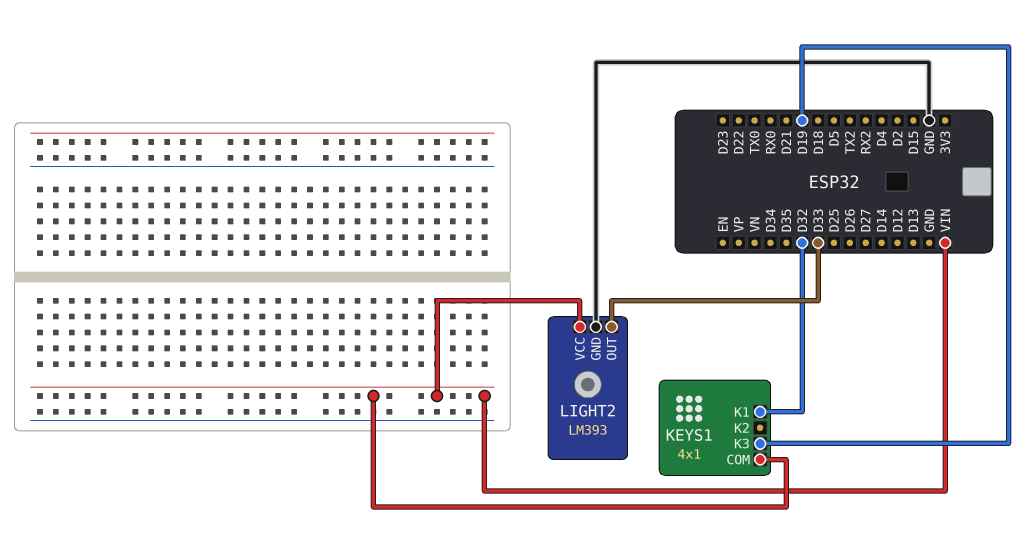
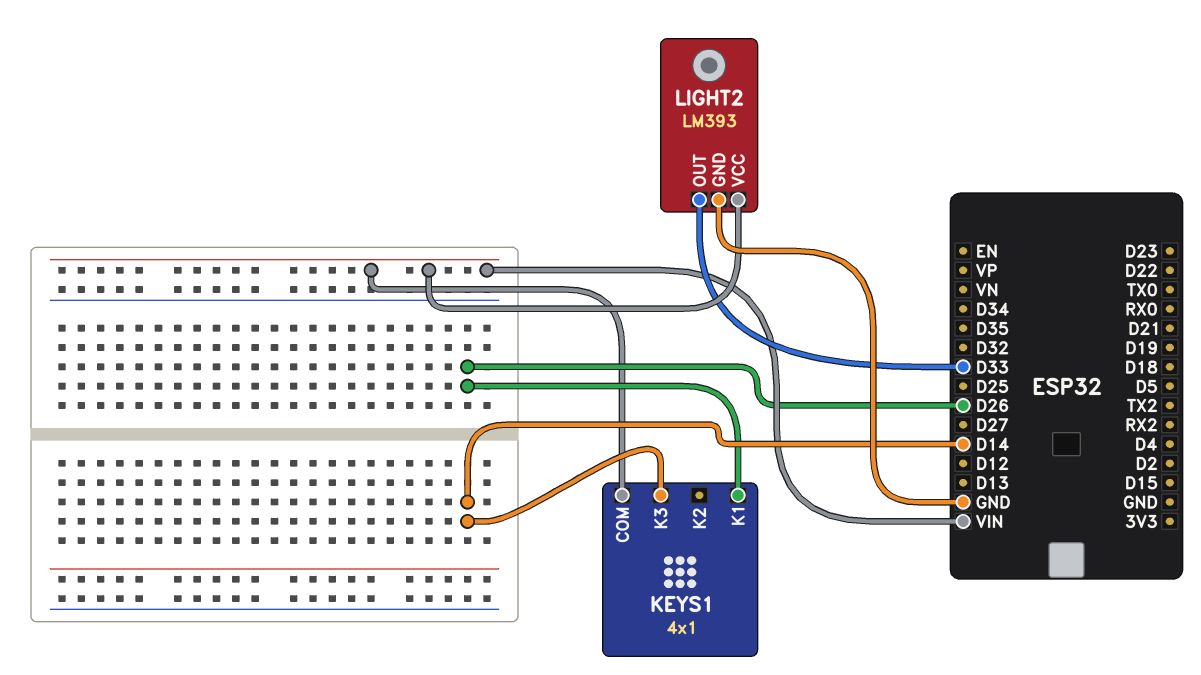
KEYS1 pin K1: D32 -> D26
KEYS1 pin K3: D19 -> D14

